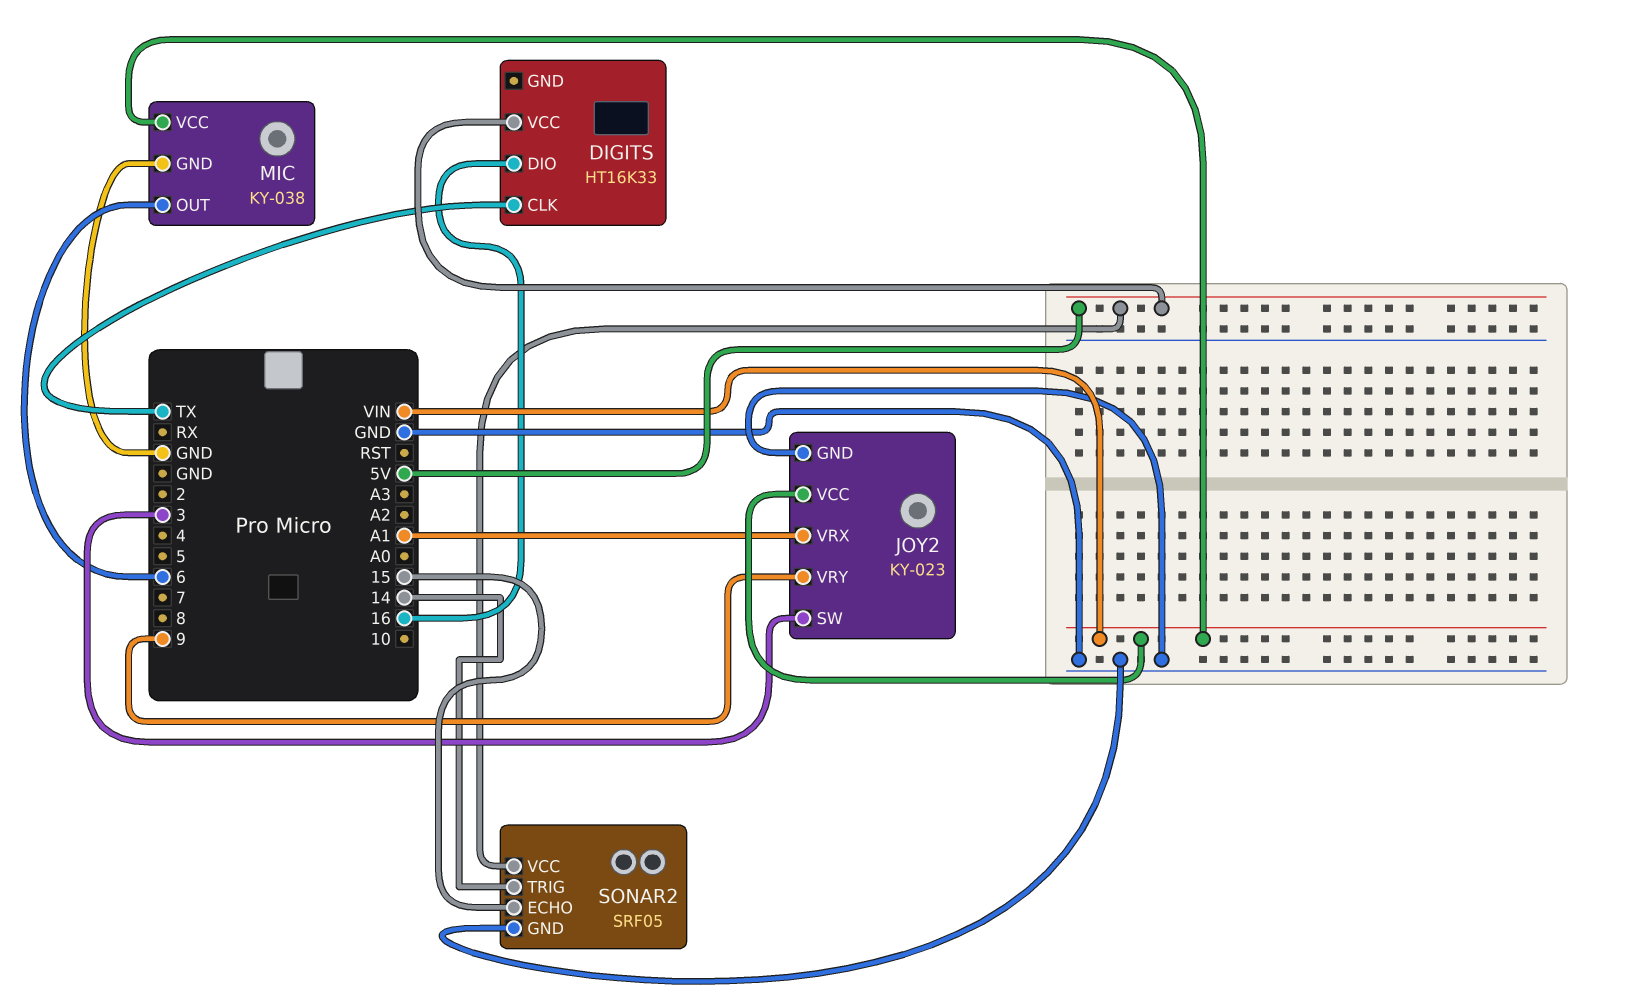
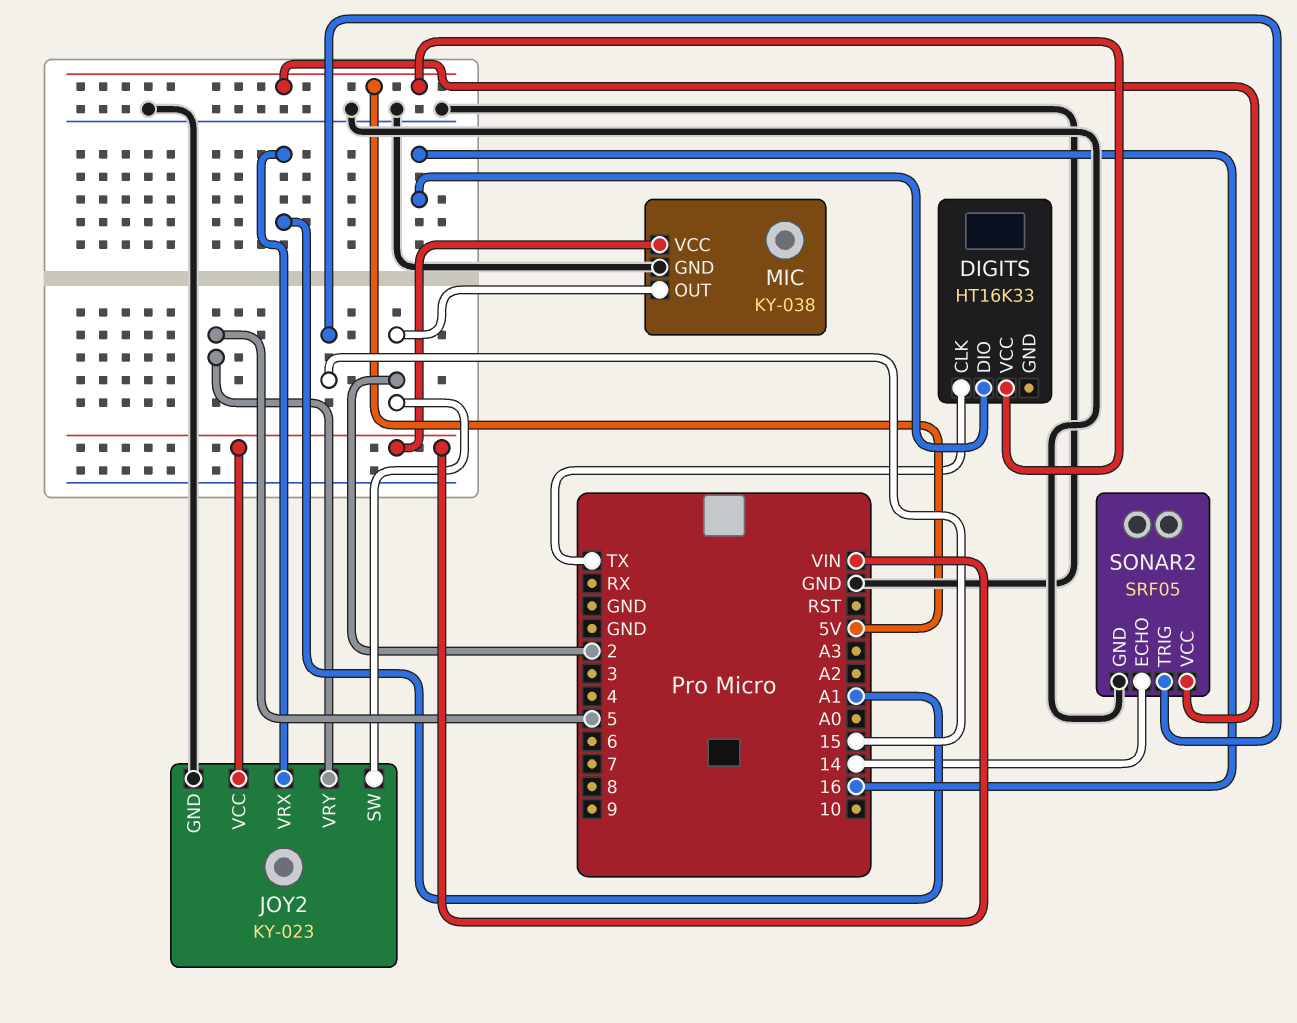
JOY2 pin SW: 3 -> 2
JOY2 pin VRY: 9 -> 5
MIC pin OUT: 6 -> 2
SONAR2 pin ECHO: 15 -> 14
SONAR2 pin TRIG: 14 -> 15

